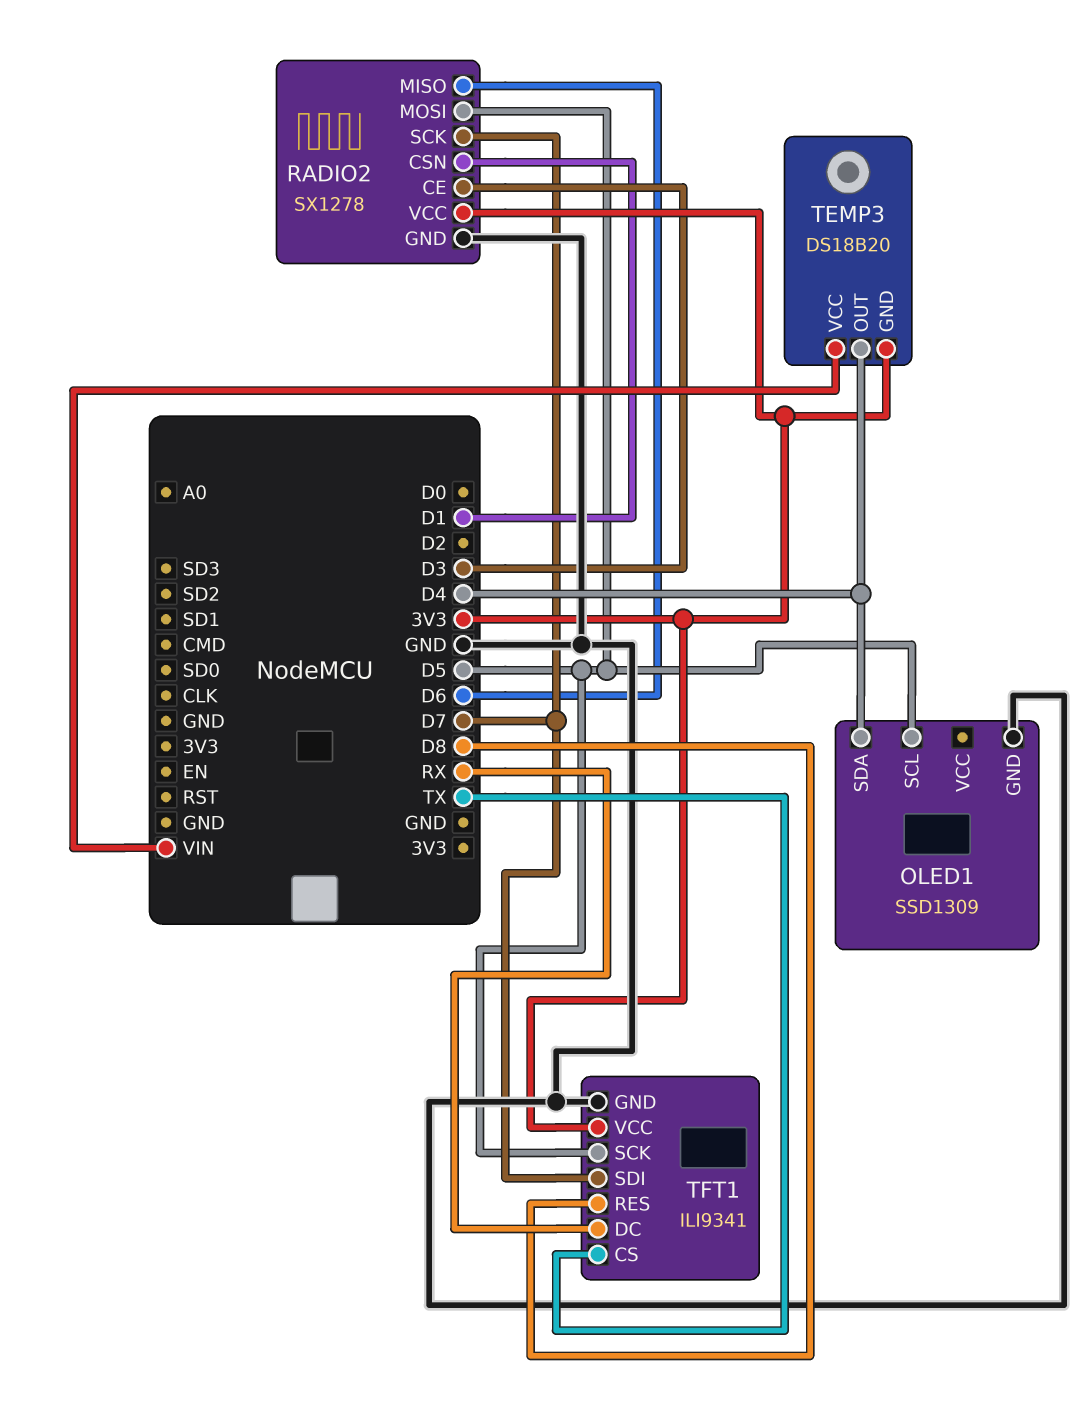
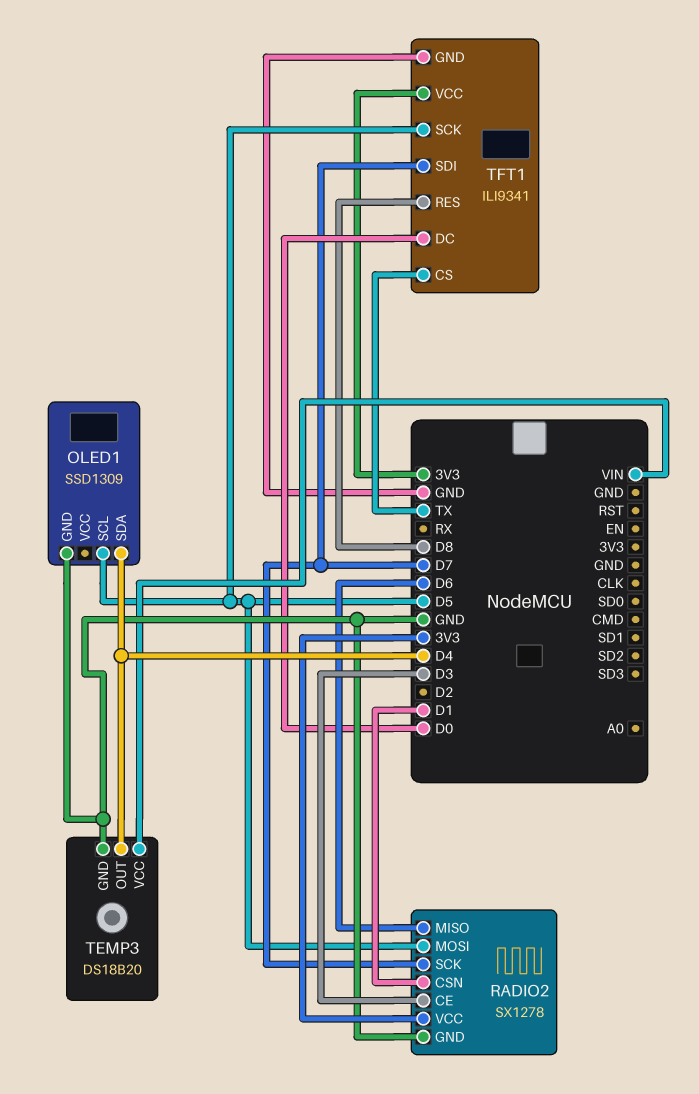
TEMP3 pin GND: 3V3 -> GND
TFT1 pin DC: RX -> D0

